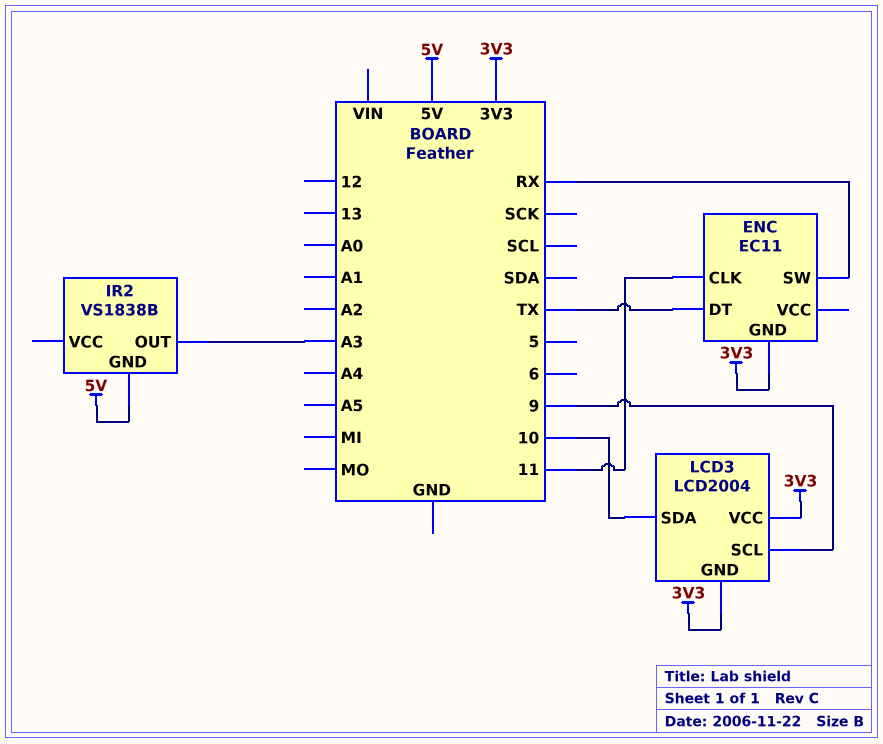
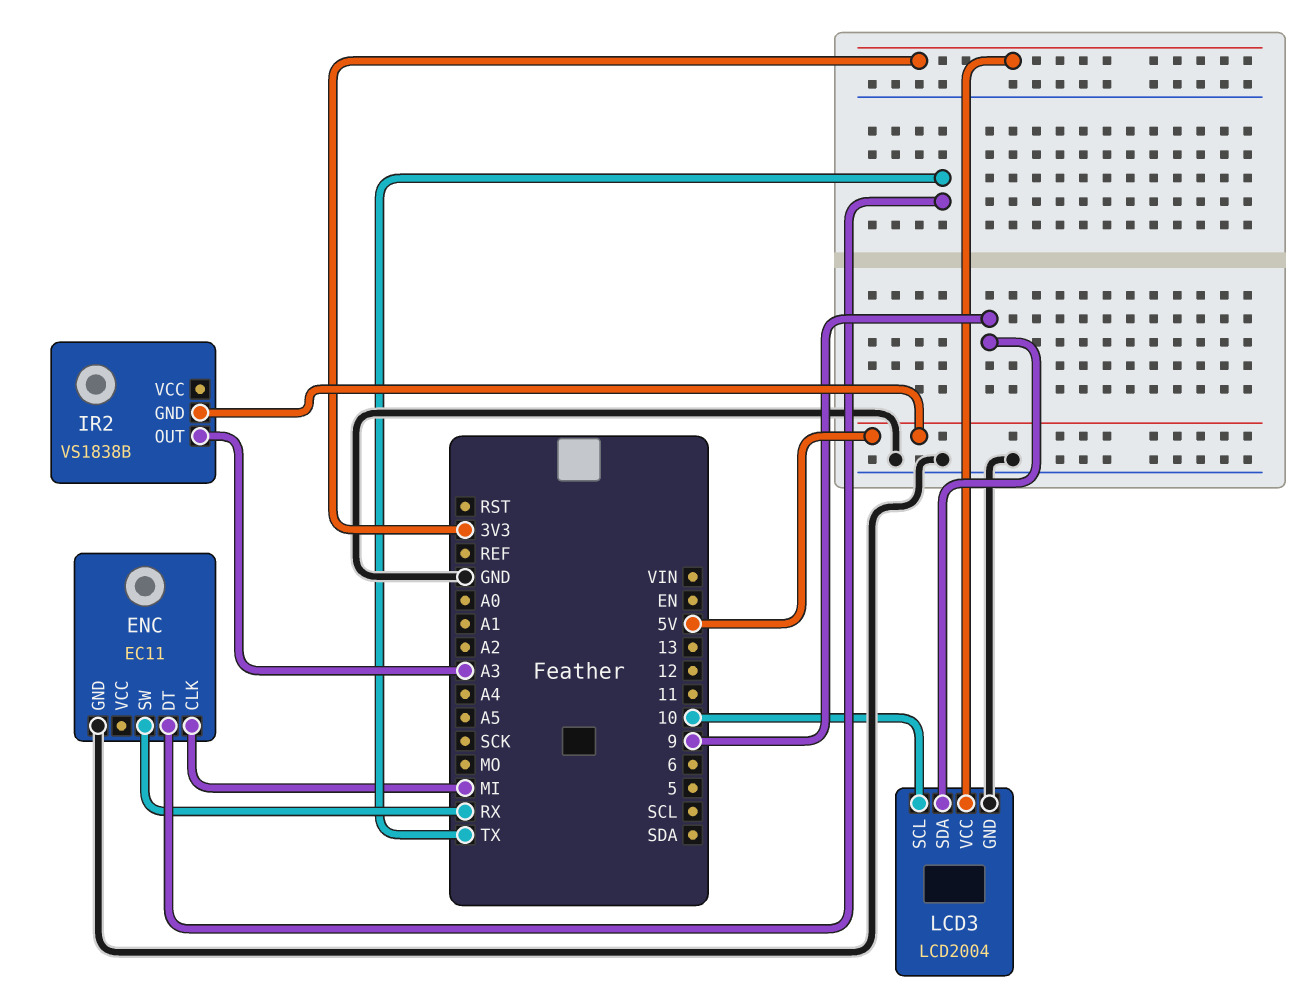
ENC pin CLK: 11 -> MI
ENC pin GND: 3V3 -> GND
LCD3 pin GND: 3V3 -> GND
LCD3 pin SCL: 9 -> 10
LCD3 pin SDA: 10 -> 9

